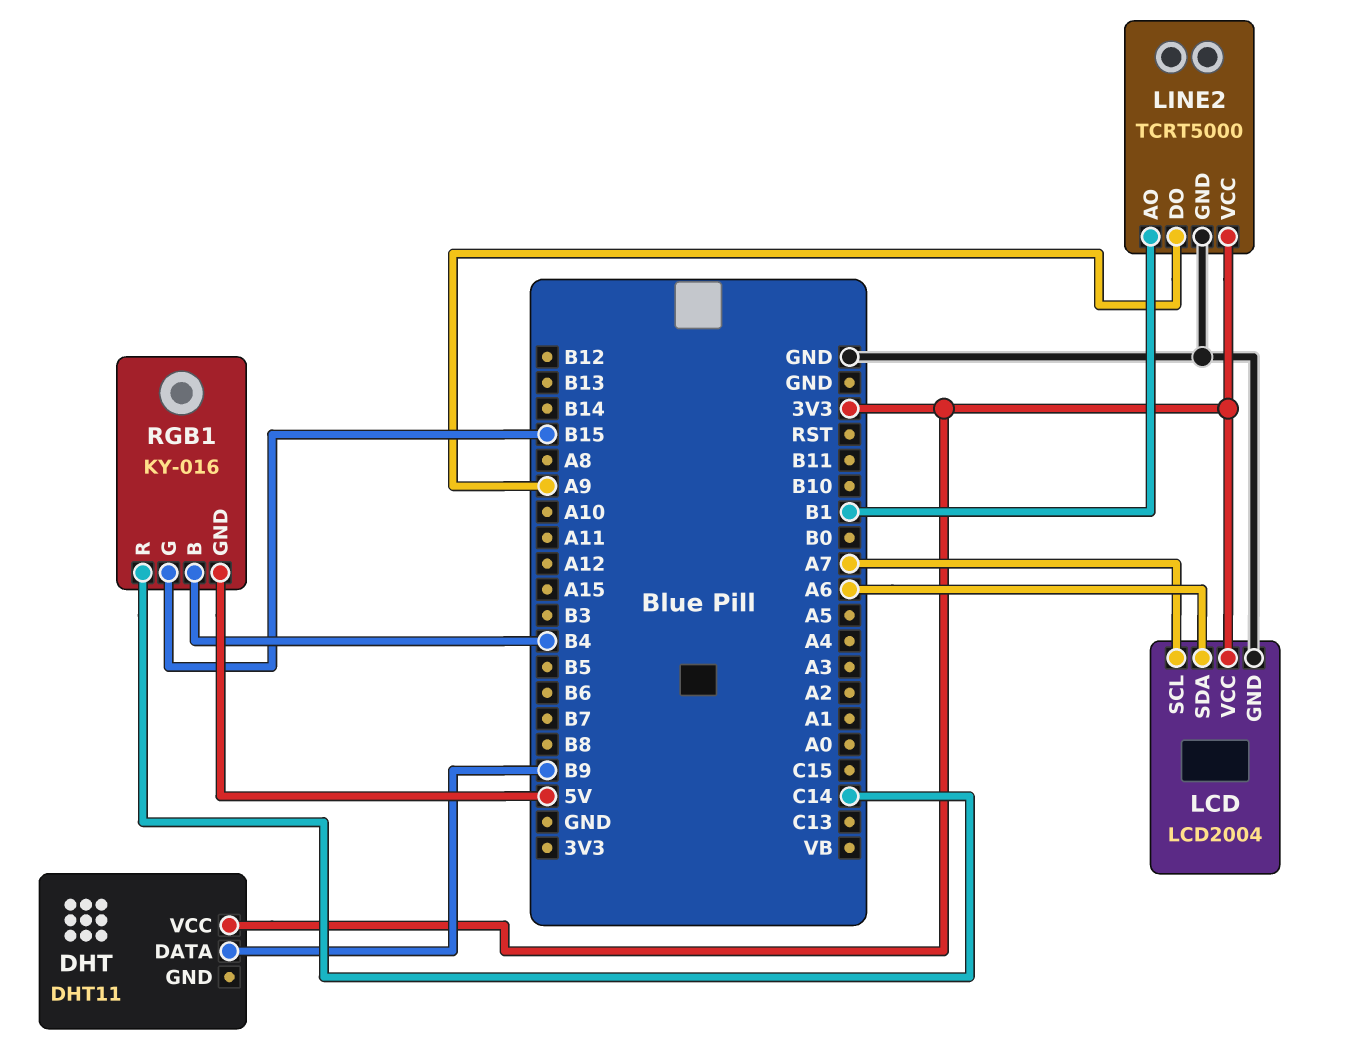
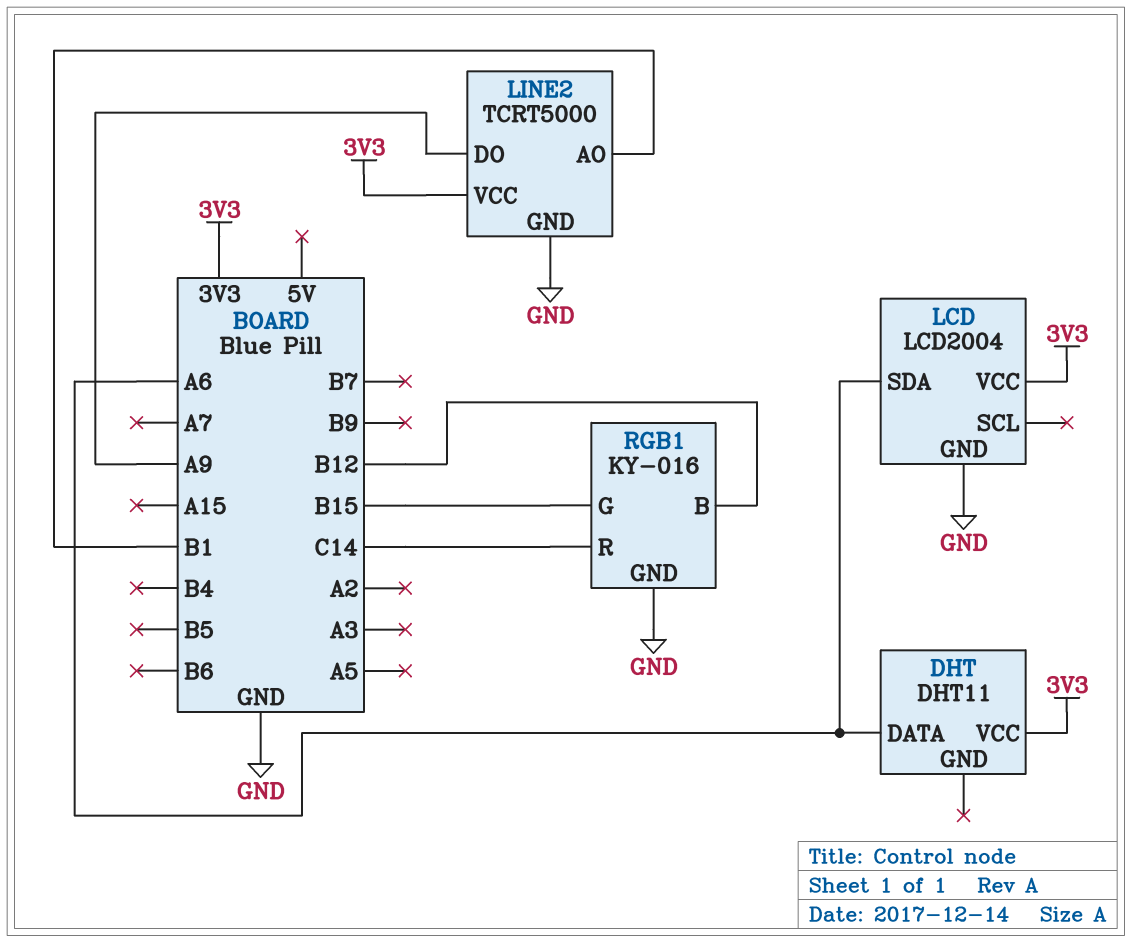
DHT pin DATA: B9 -> A6
LCD pin SCL: A7 -> none
RGB1 pin B: B4 -> B12
RGB1 pin GND: 5V -> GND

